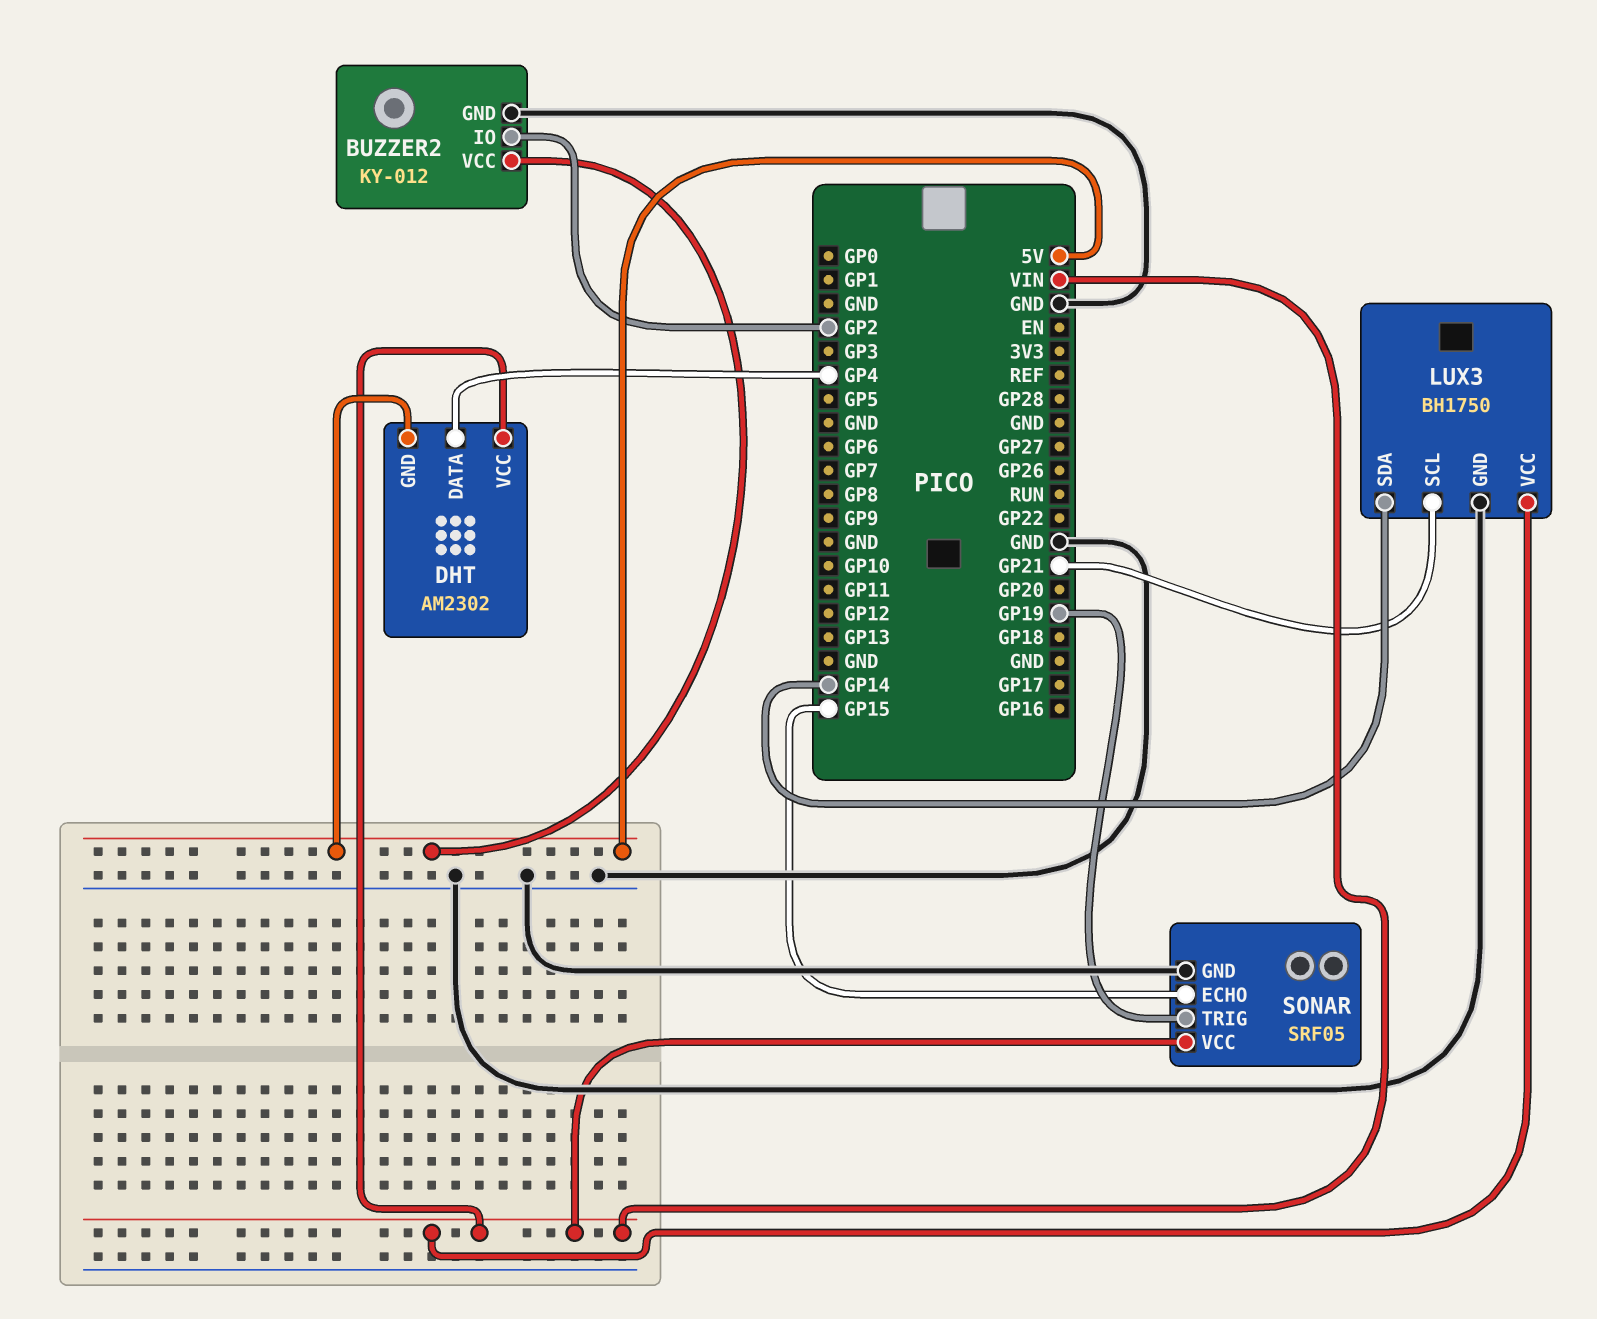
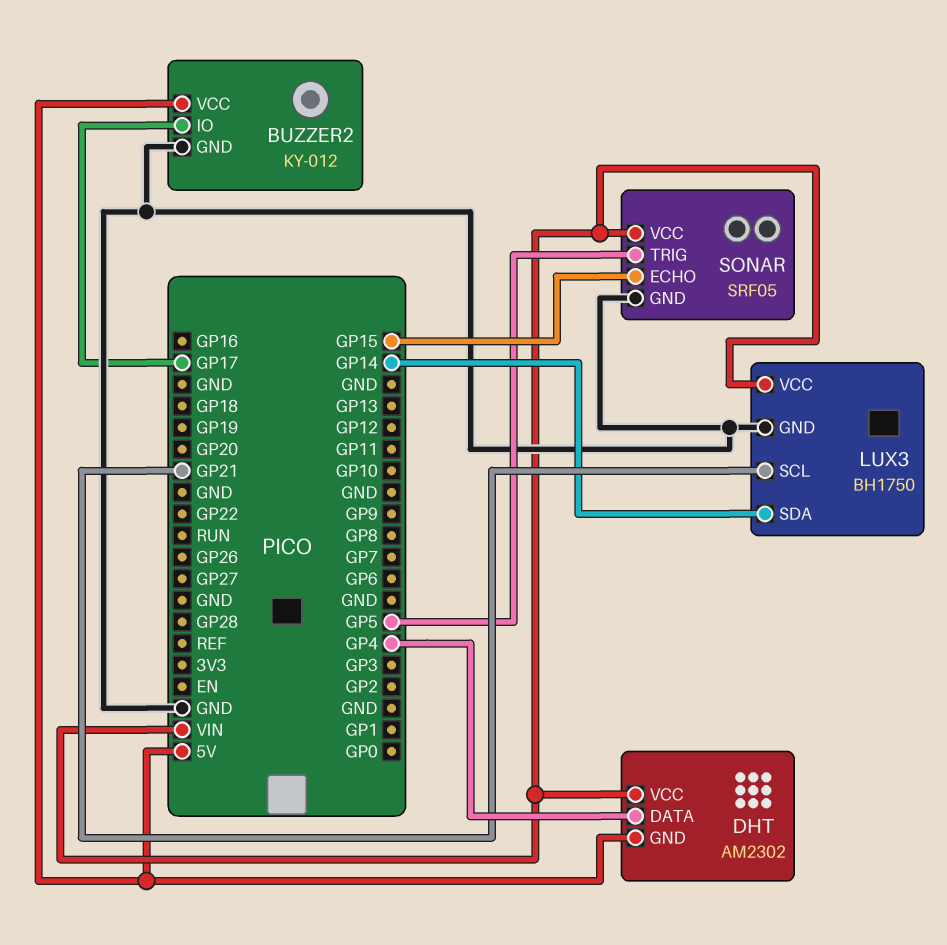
BUZZER2 pin IO: GP2 -> GP17
SONAR pin TRIG: GP19 -> GP5

